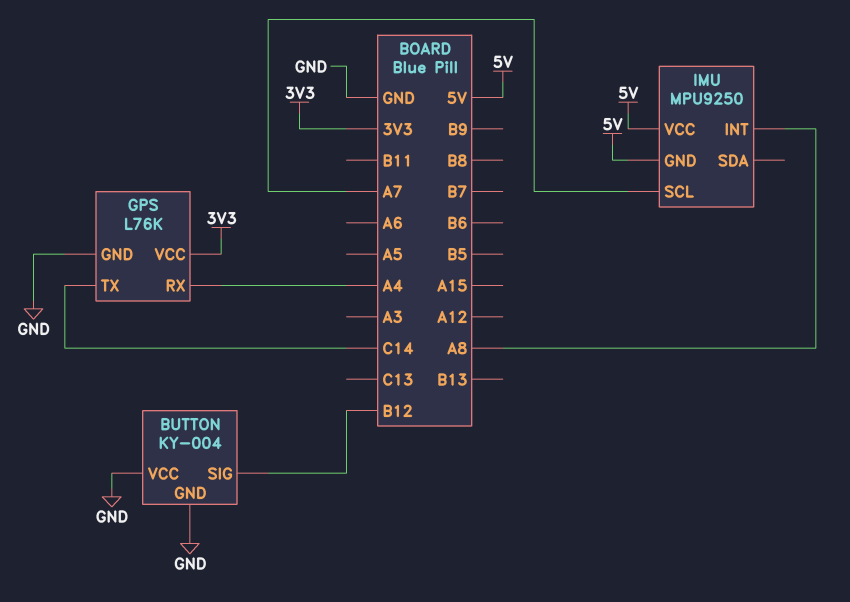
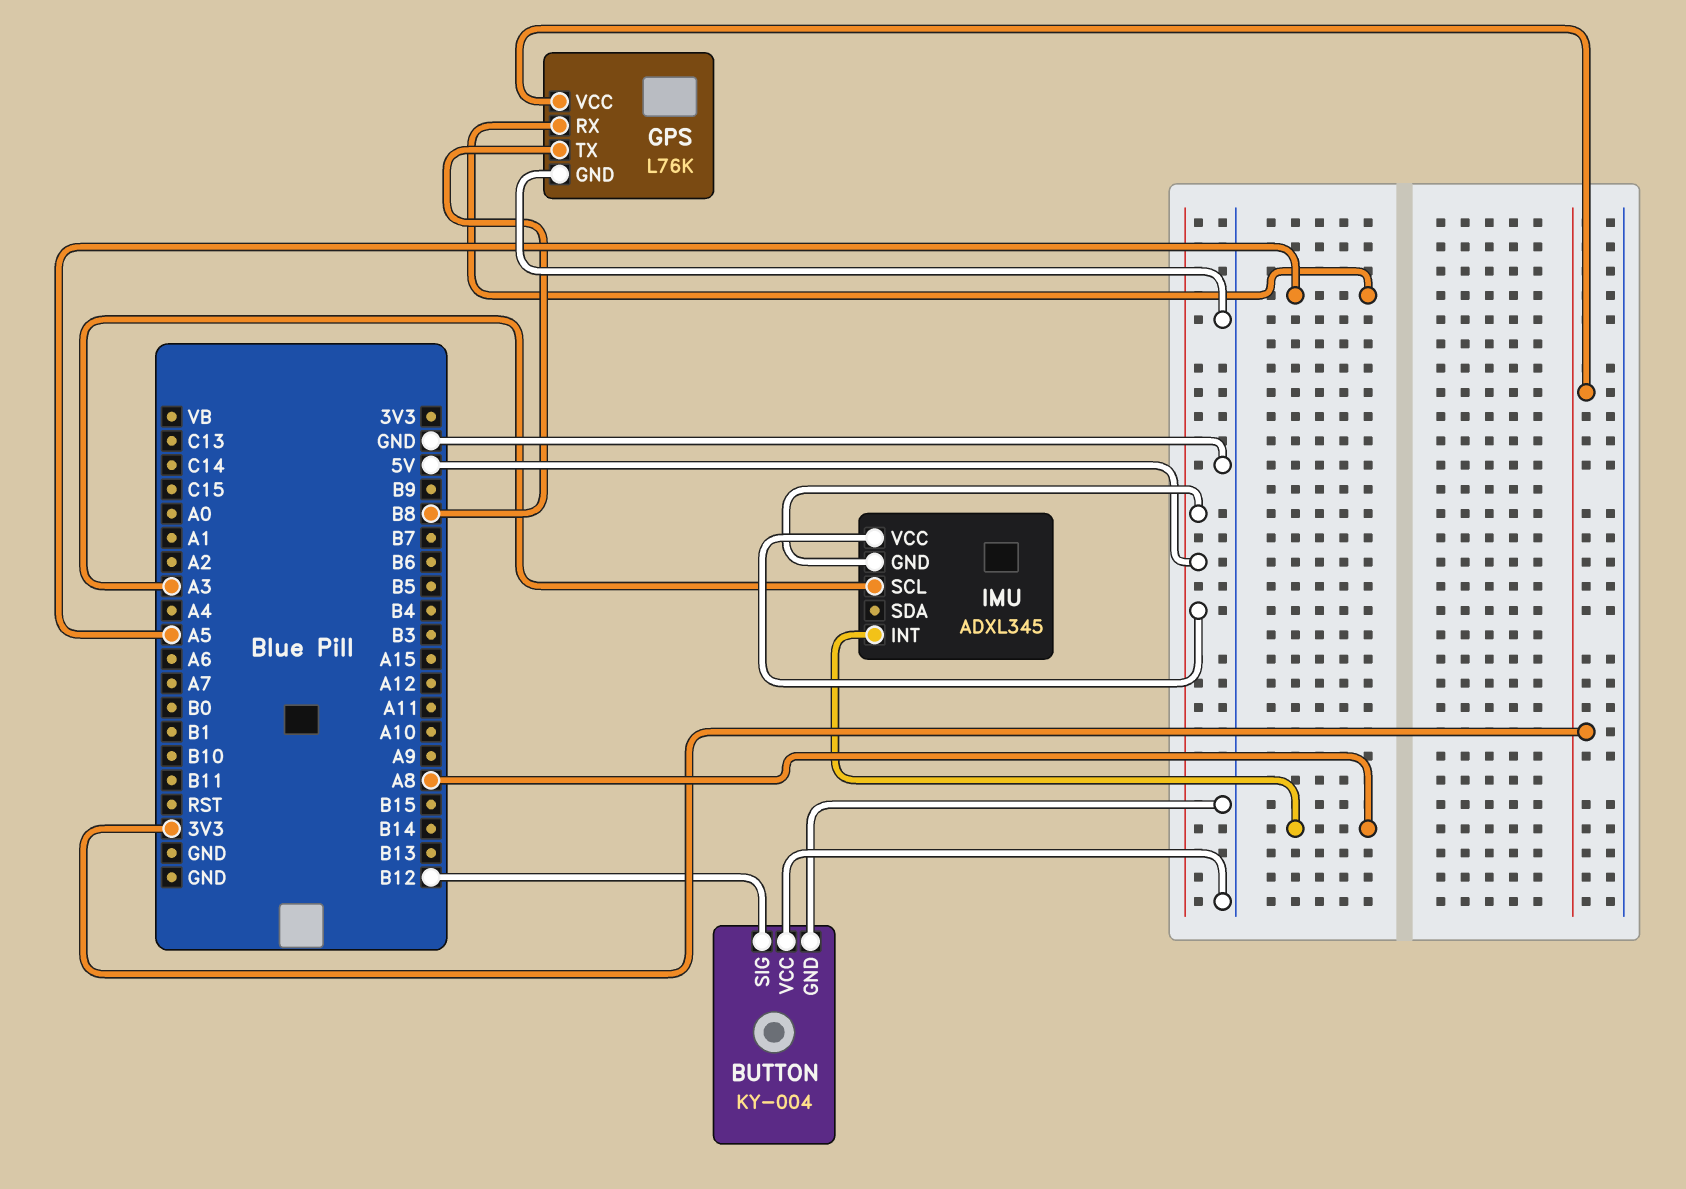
GPS pin RX: A4 -> A5
GPS pin TX: C14 -> B8
IMU: MPU9250 -> ADXL345
IMU pin SCL: A7 -> A3

